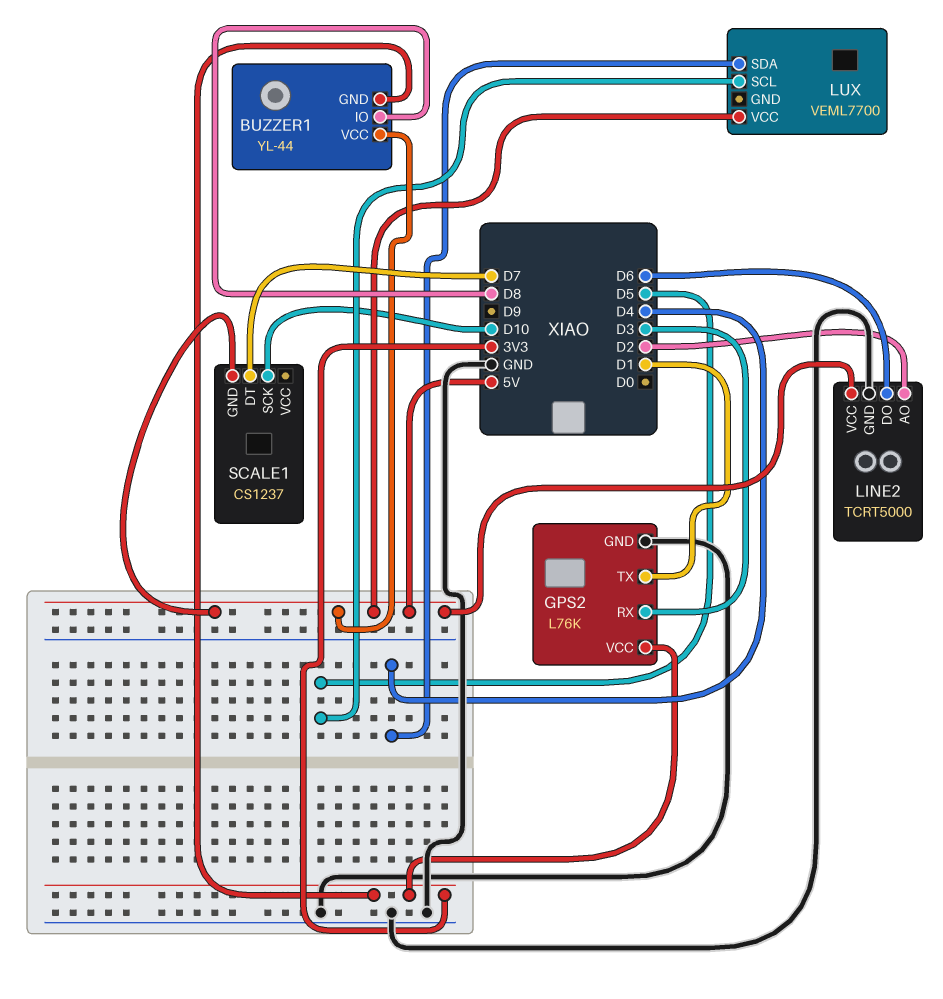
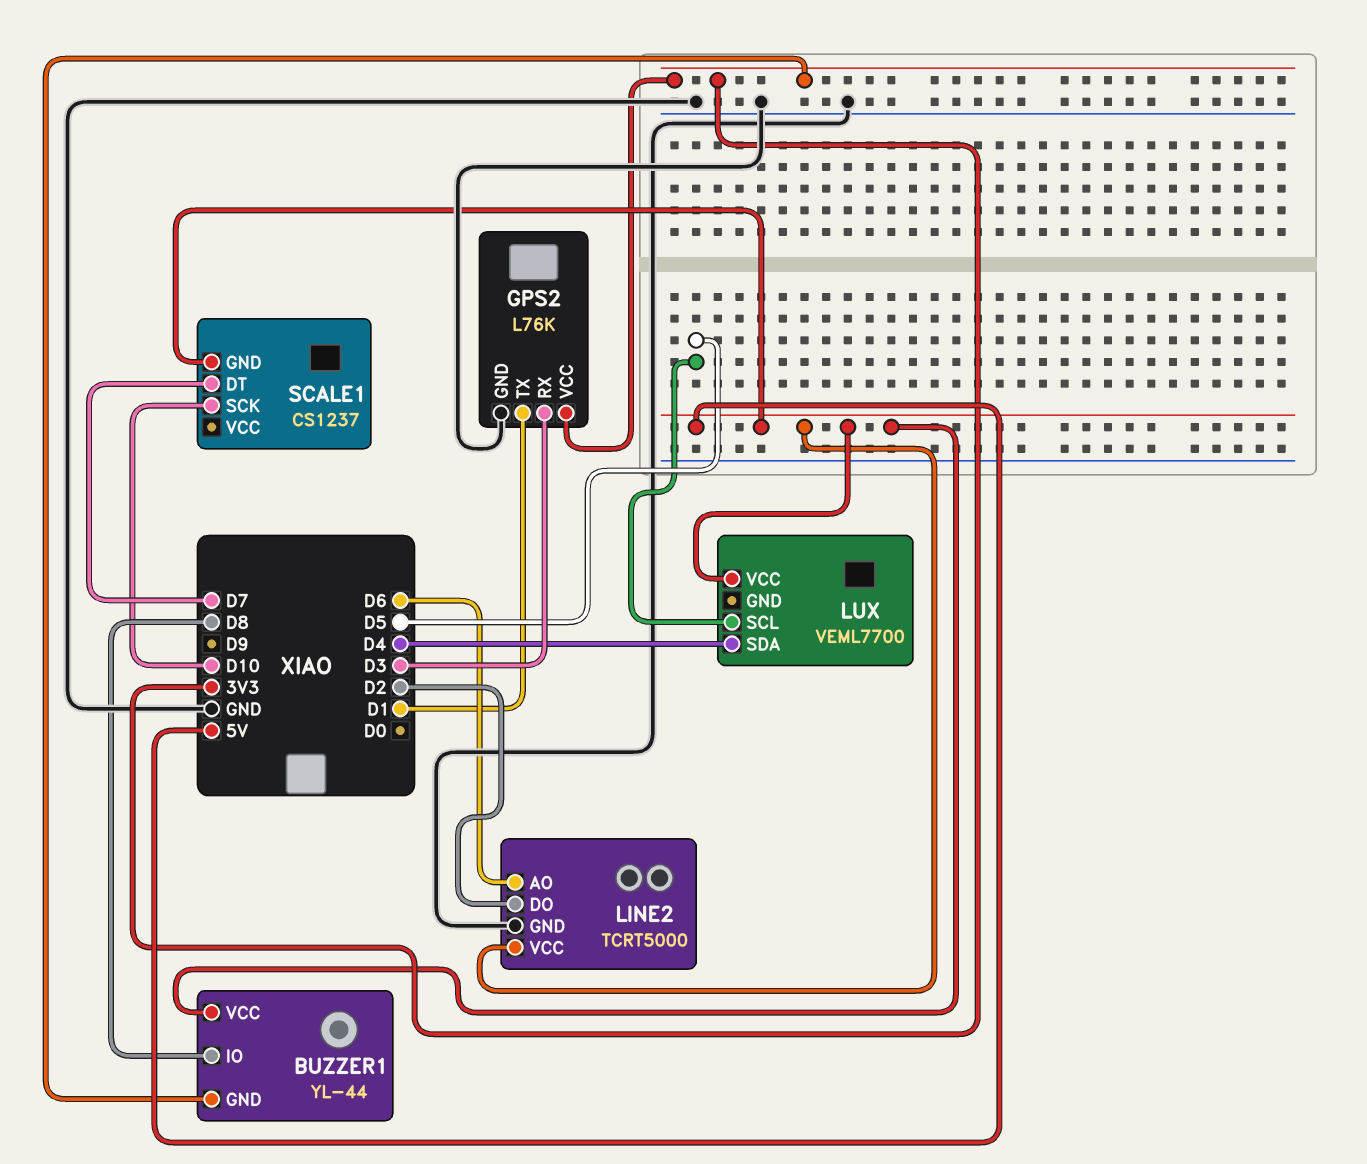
LINE2 pin AO: D2 -> D6
LINE2 pin DO: D6 -> D2

